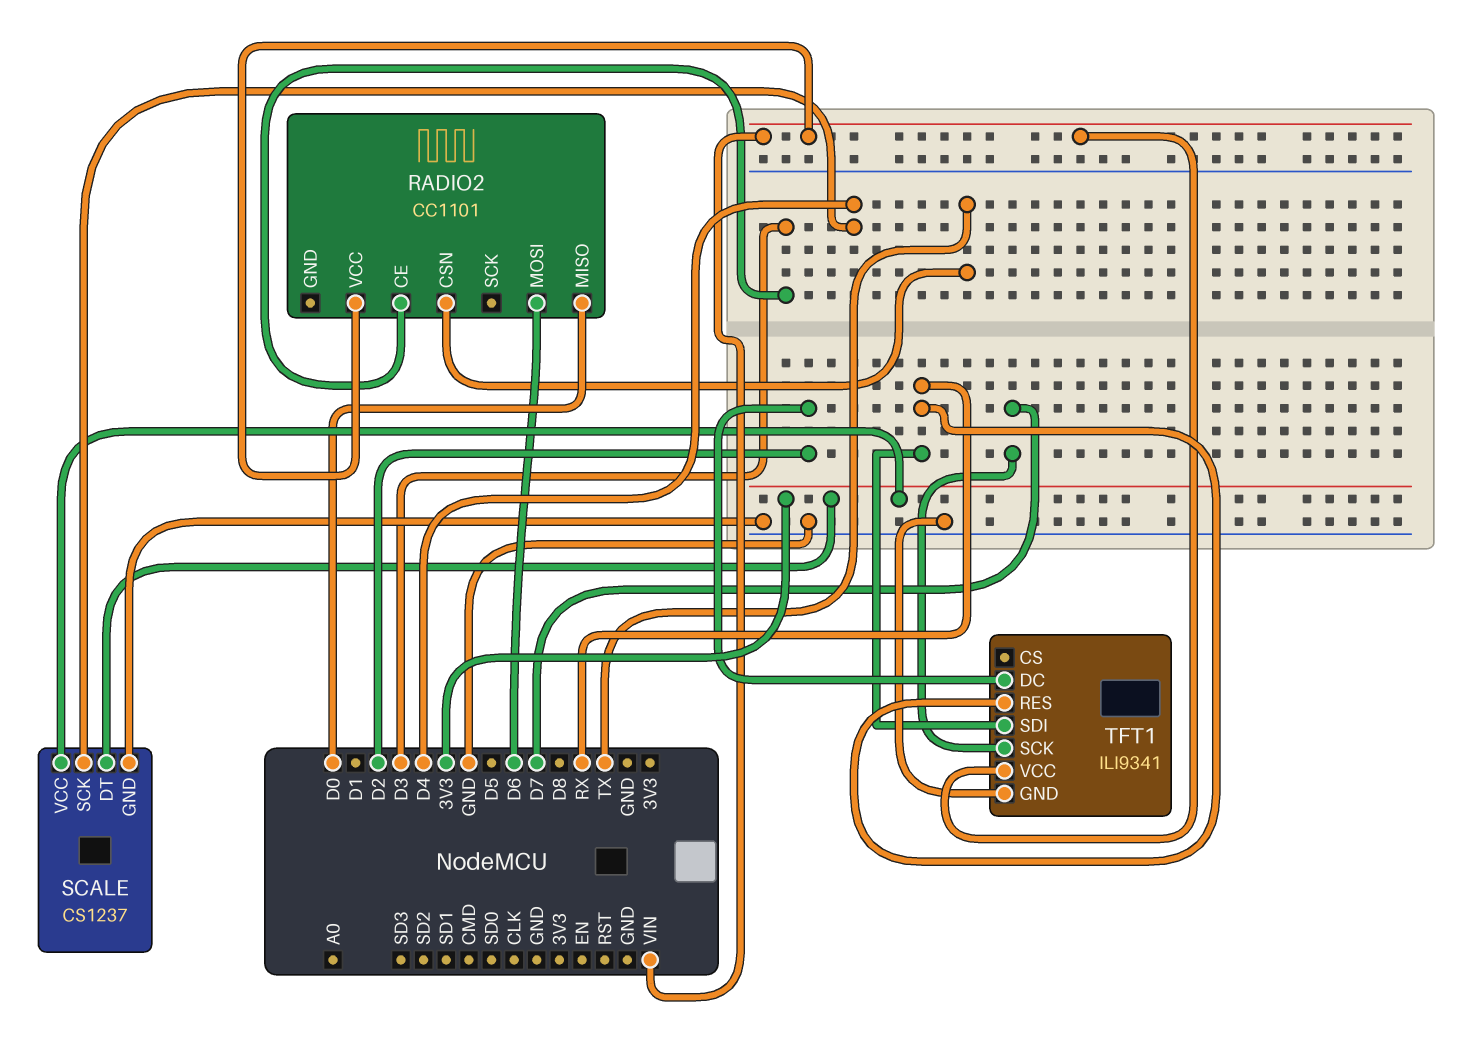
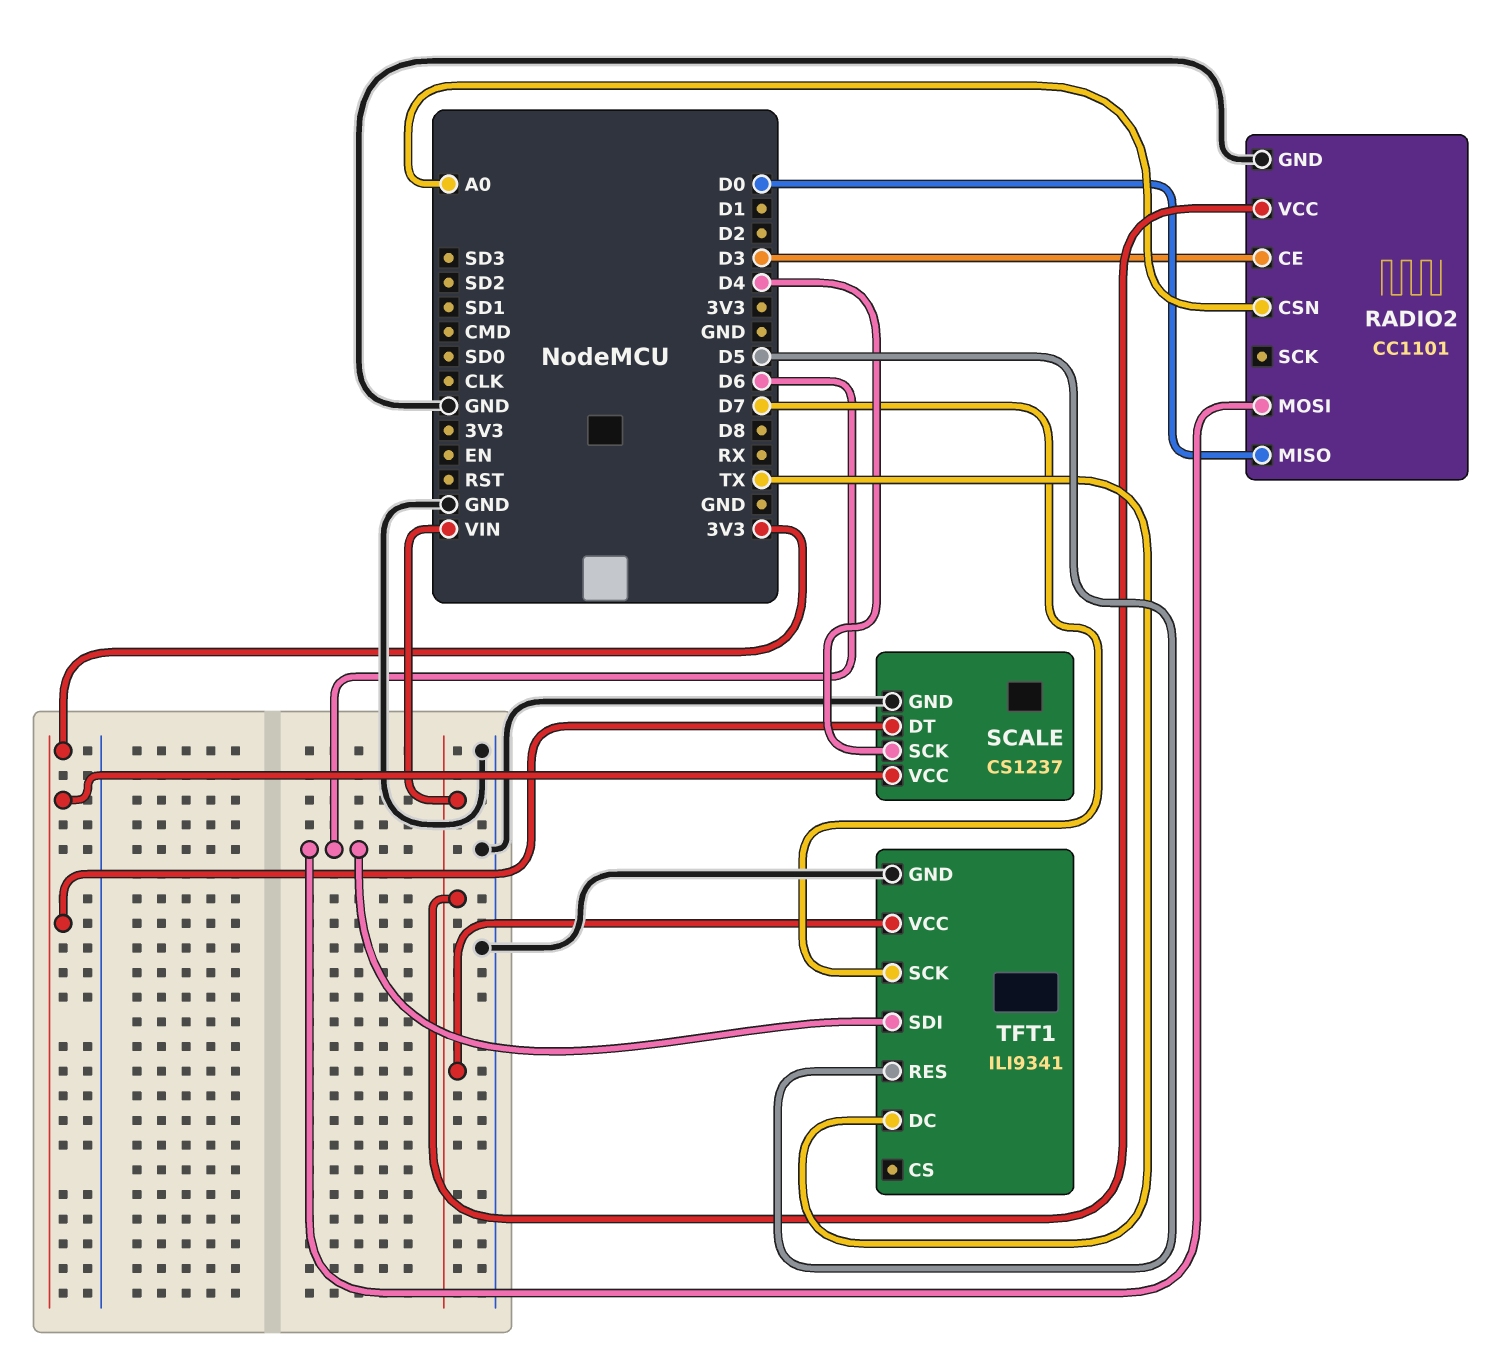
RADIO2 pin CSN: TX -> A0
RADIO2 pin GND: none -> GND
TFT1 pin DC: D2 -> TX
TFT1 pin RES: RX -> D5
TFT1 pin SDI: RX -> D6

